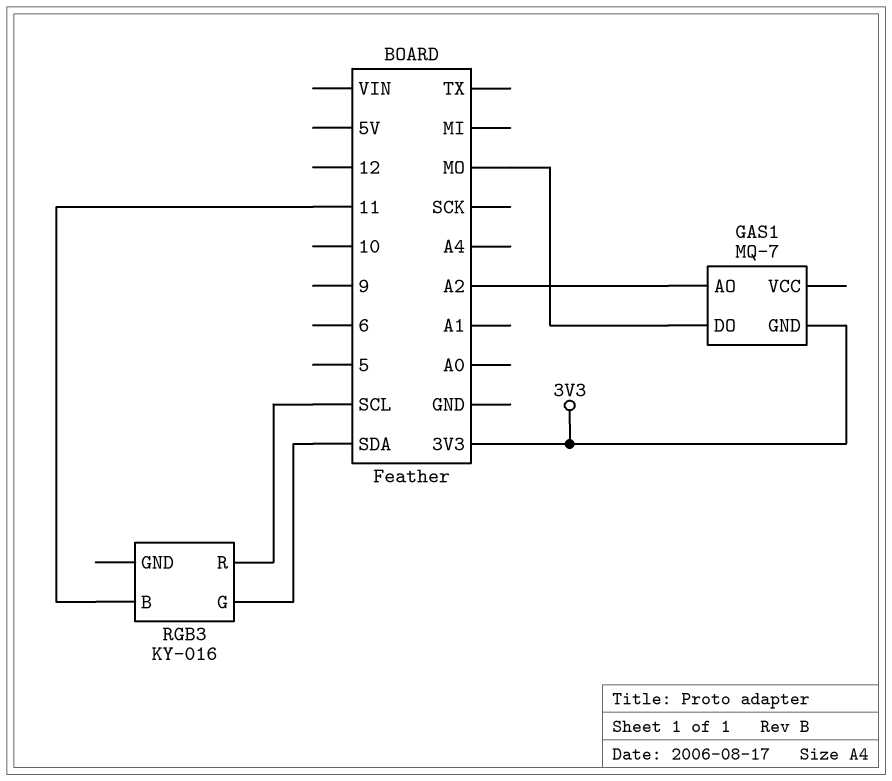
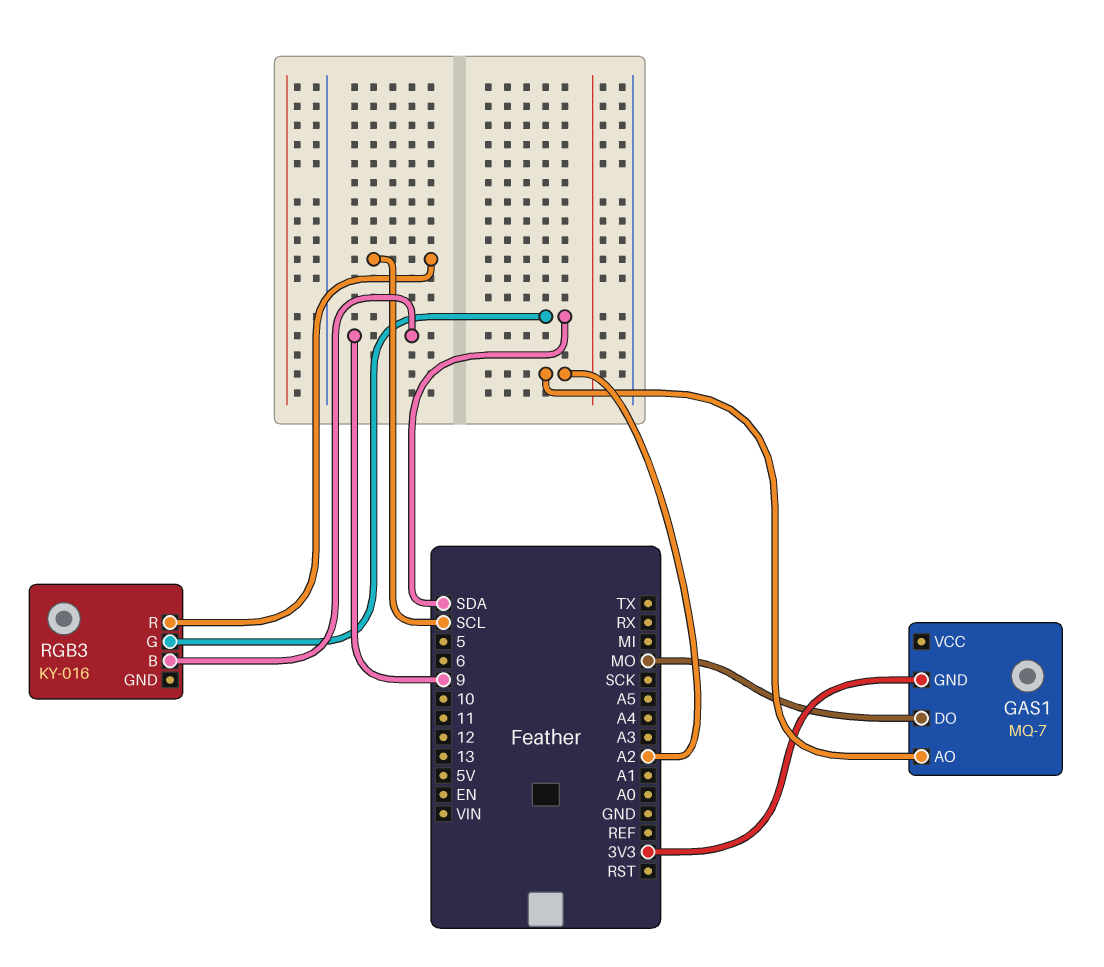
RGB3 pin B: 11 -> 9

